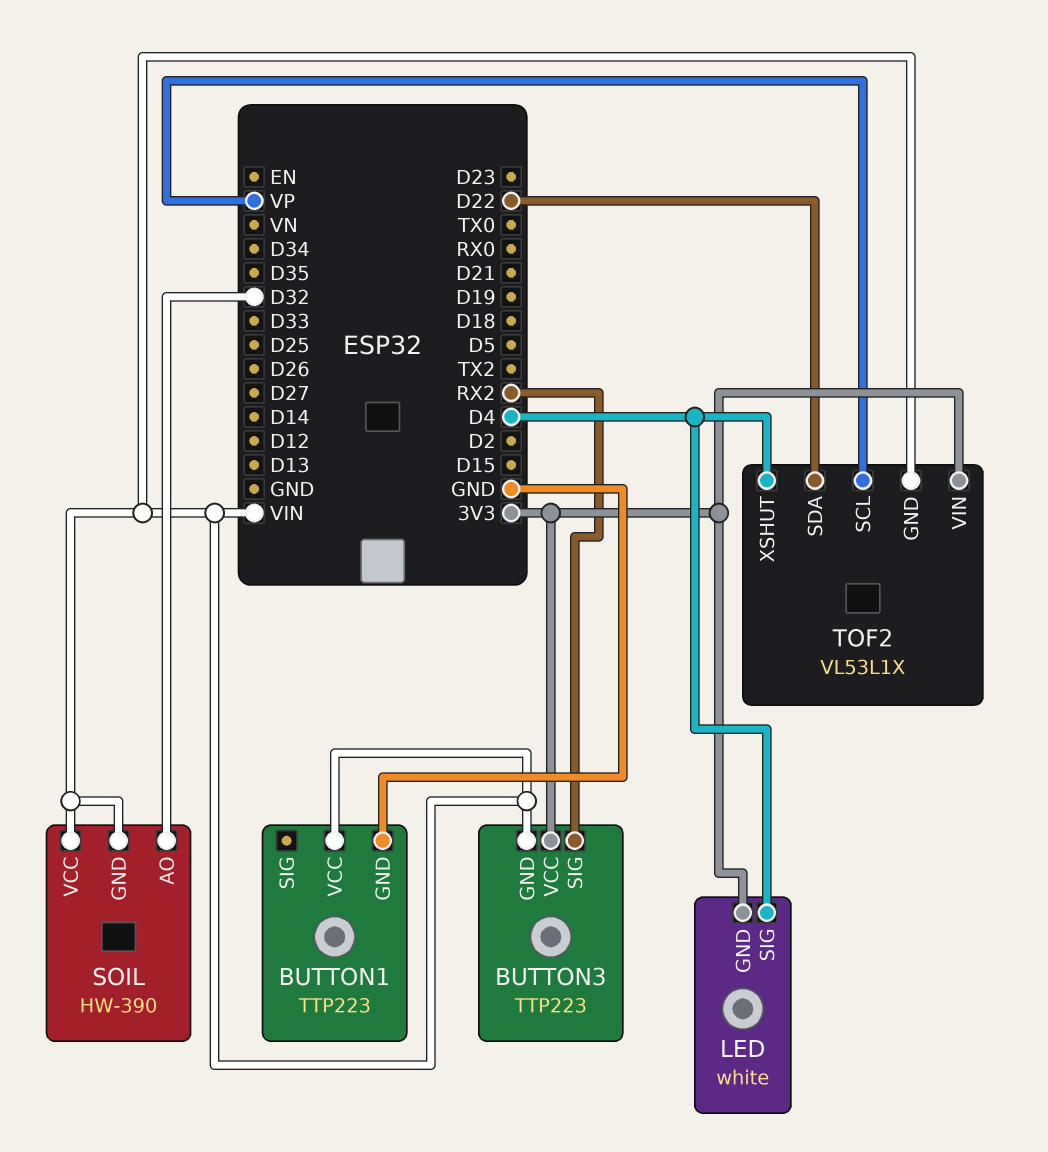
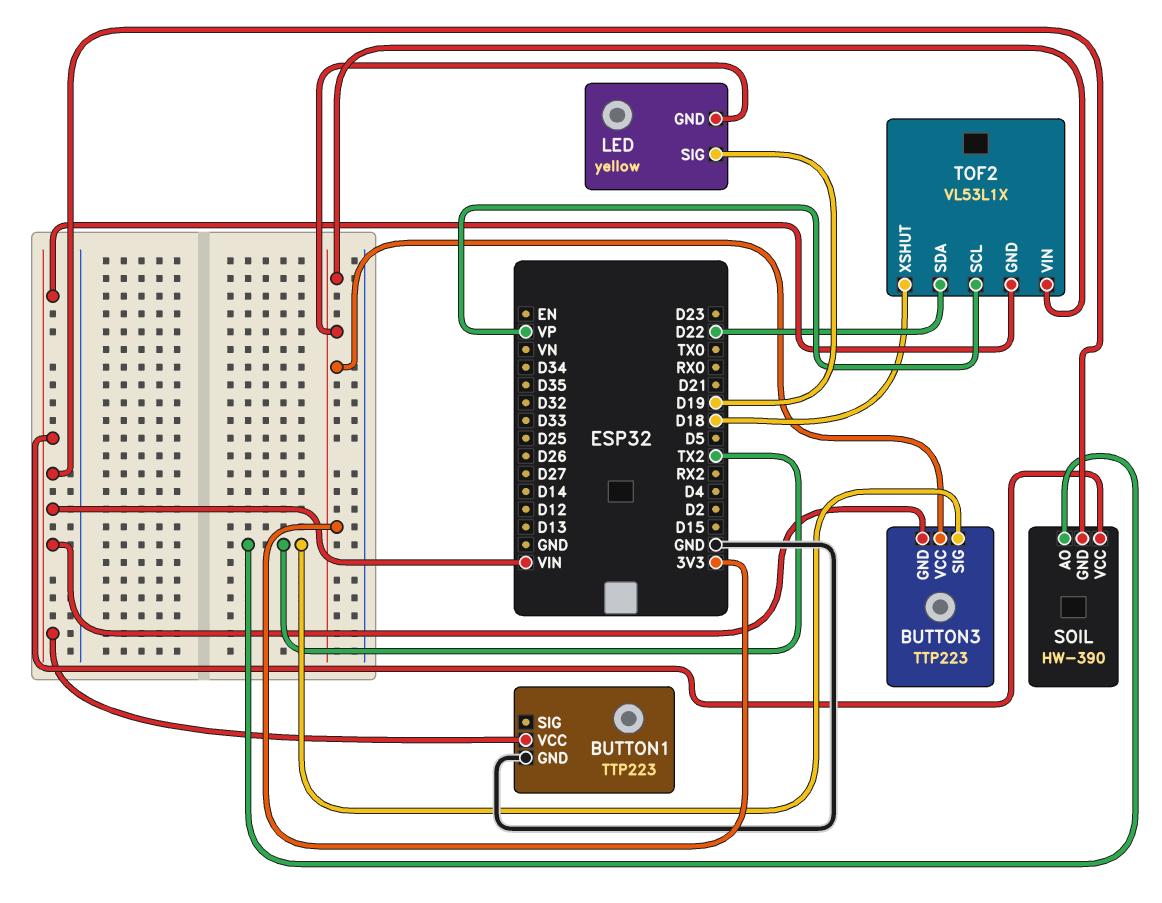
BUTTON3 pin SIG: RX2 -> TX2
LED: white -> yellow
LED pin SIG: D4 -> D19
SOIL pin AO: D32 -> TX2
TOF2 pin XSHUT: D4 -> D18

